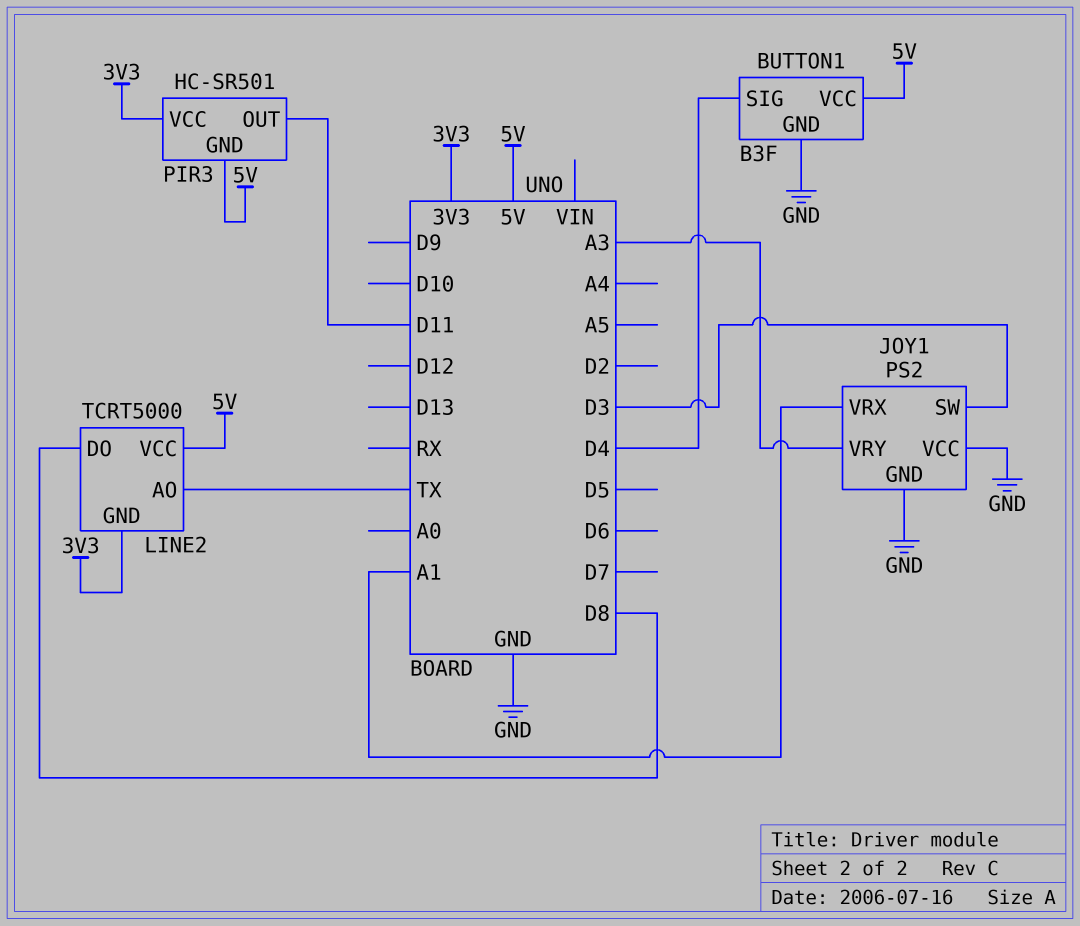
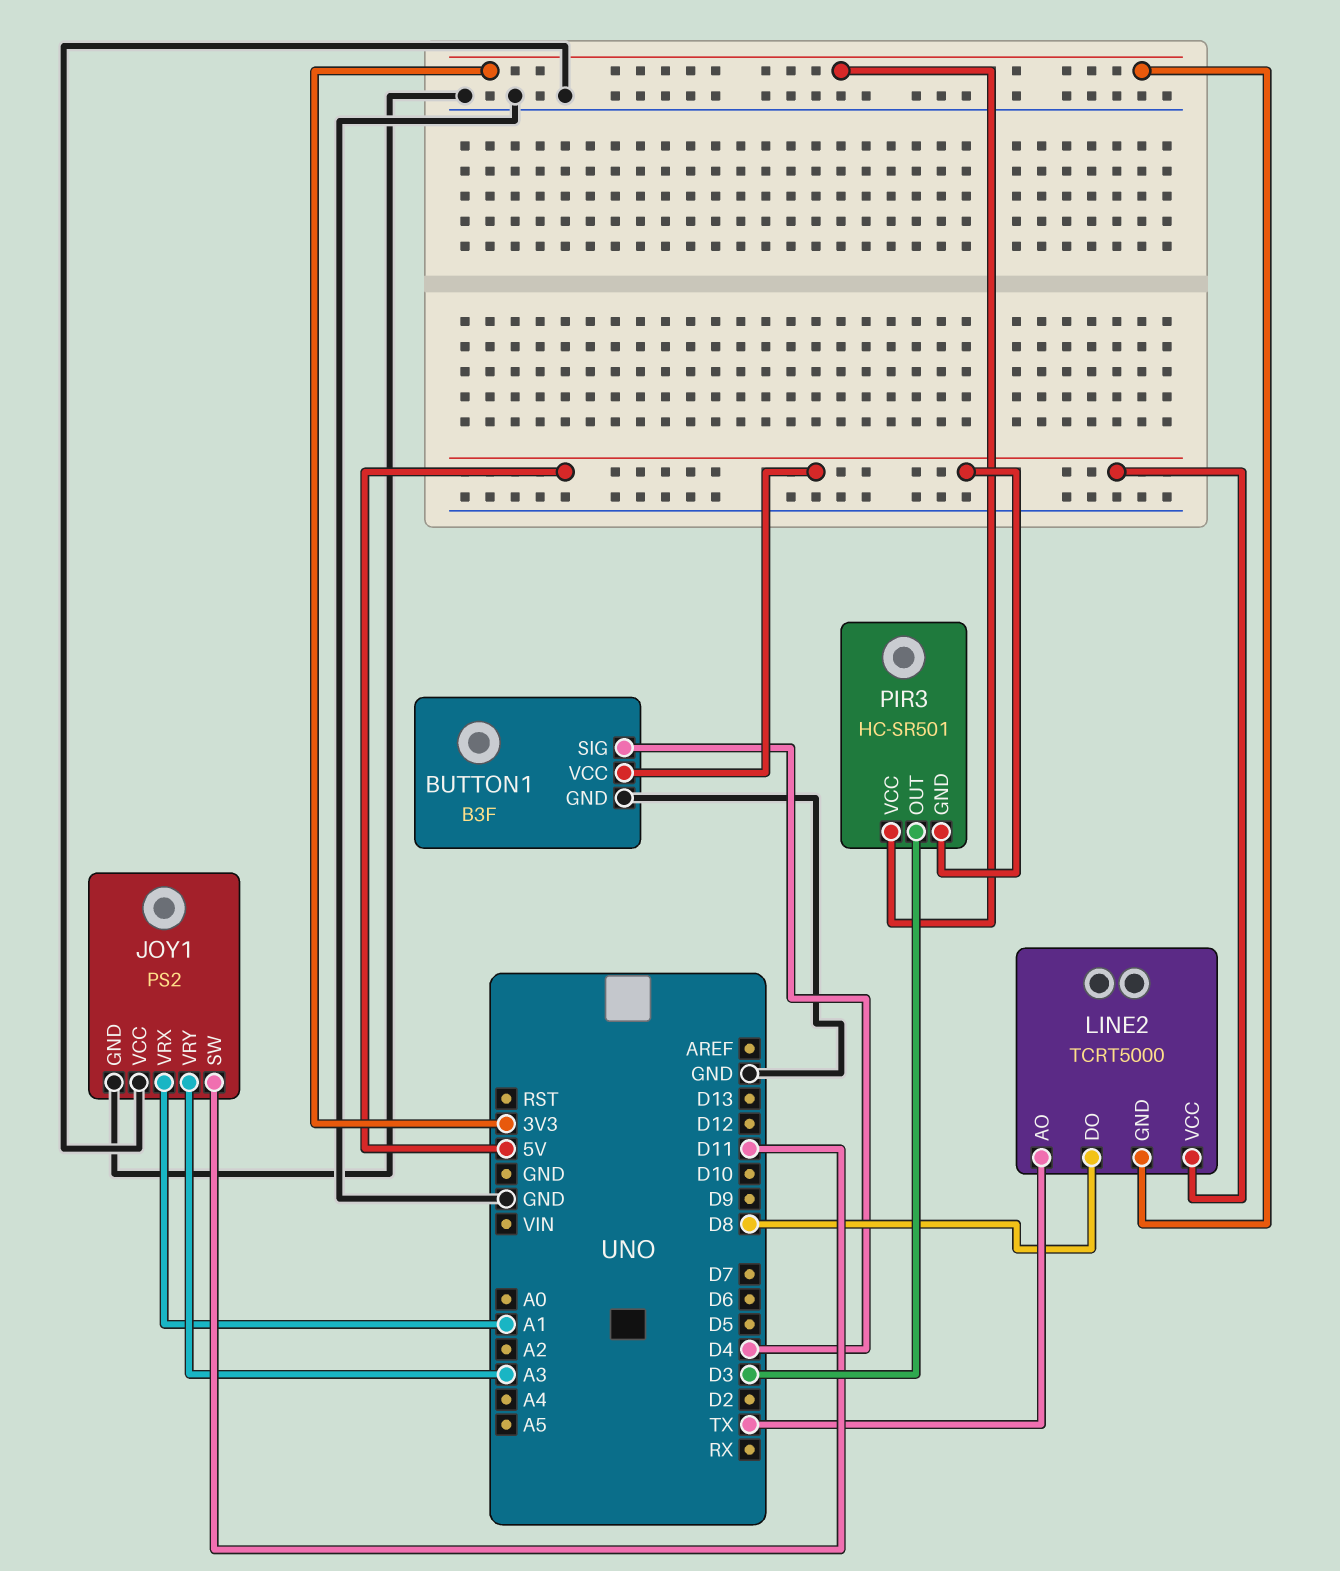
JOY1 pin SW: D3 -> D11
PIR3 pin OUT: D11 -> D3

